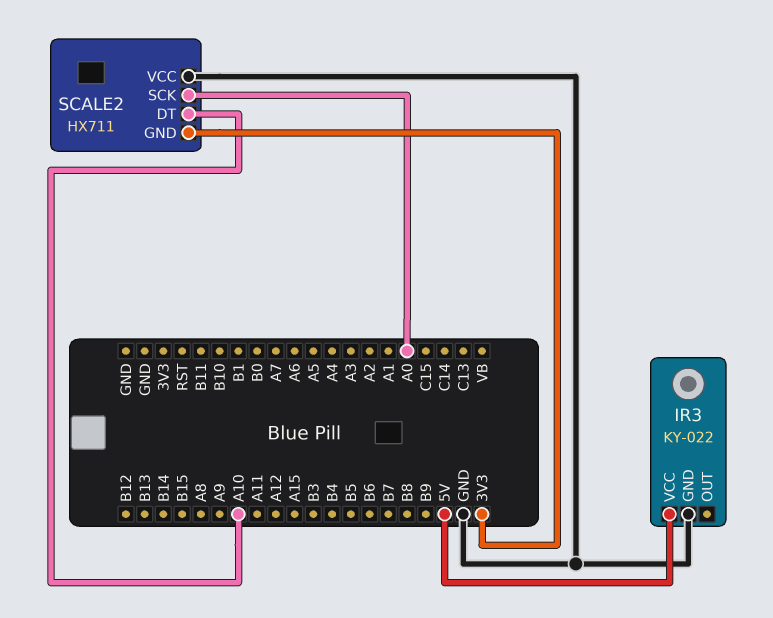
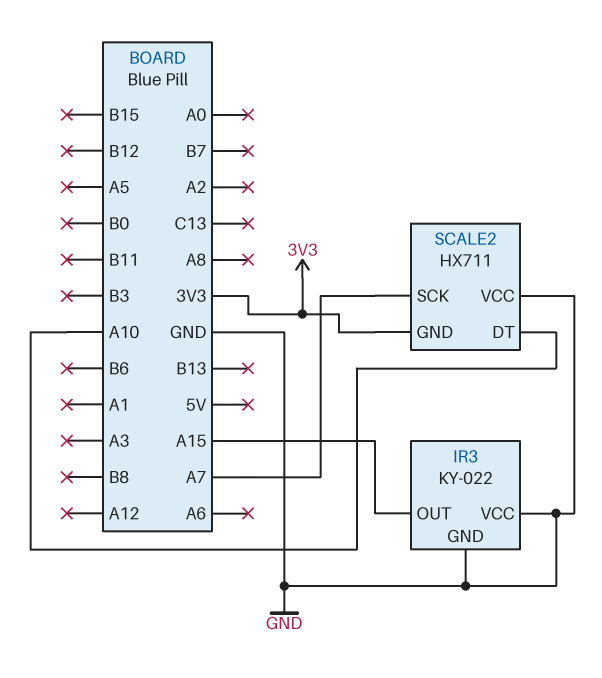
IR3 pin OUT: none -> A15
IR3 pin VCC: 5V -> GND
SCALE2 pin SCK: A0 -> A7

